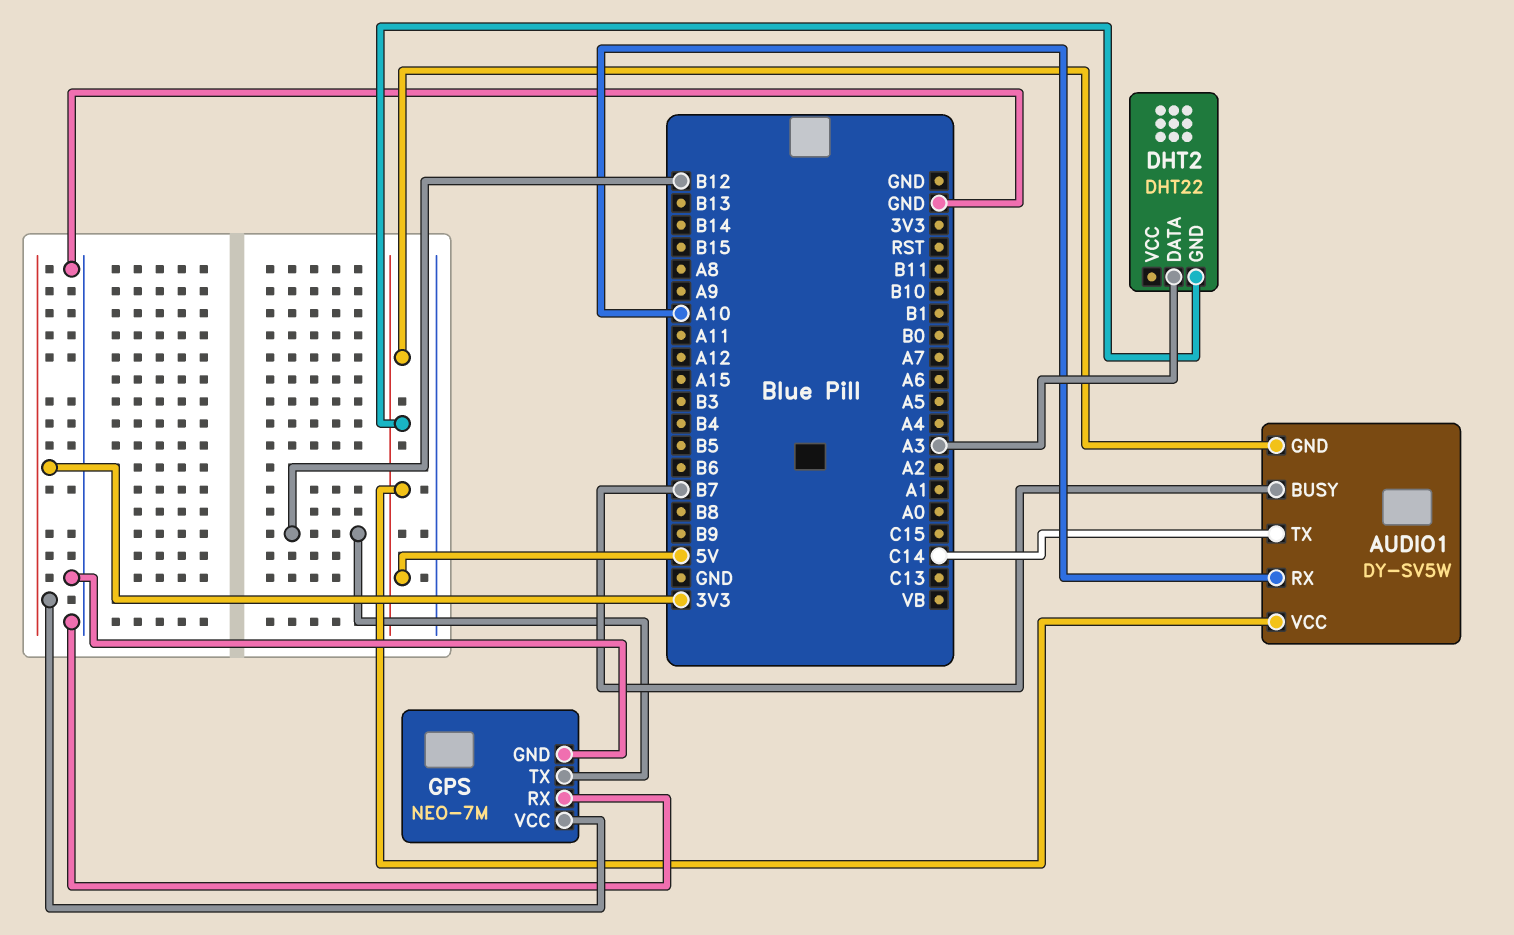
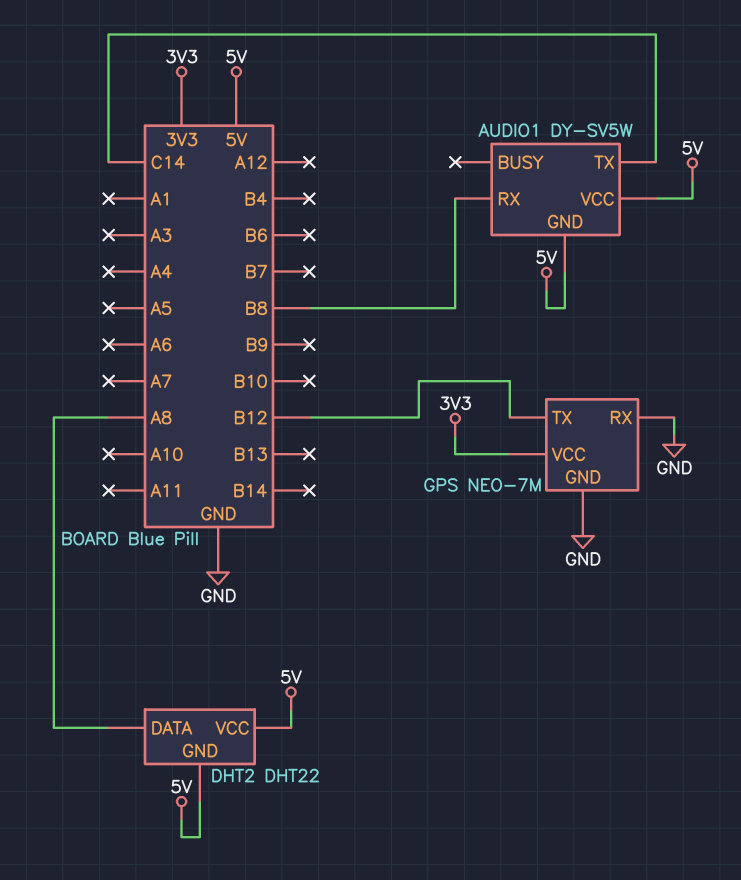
AUDIO1 pin BUSY: B7 -> none
AUDIO1 pin RX: A10 -> B8
DHT2 pin DATA: A3 -> A8
DHT2 pin VCC: none -> 5V

